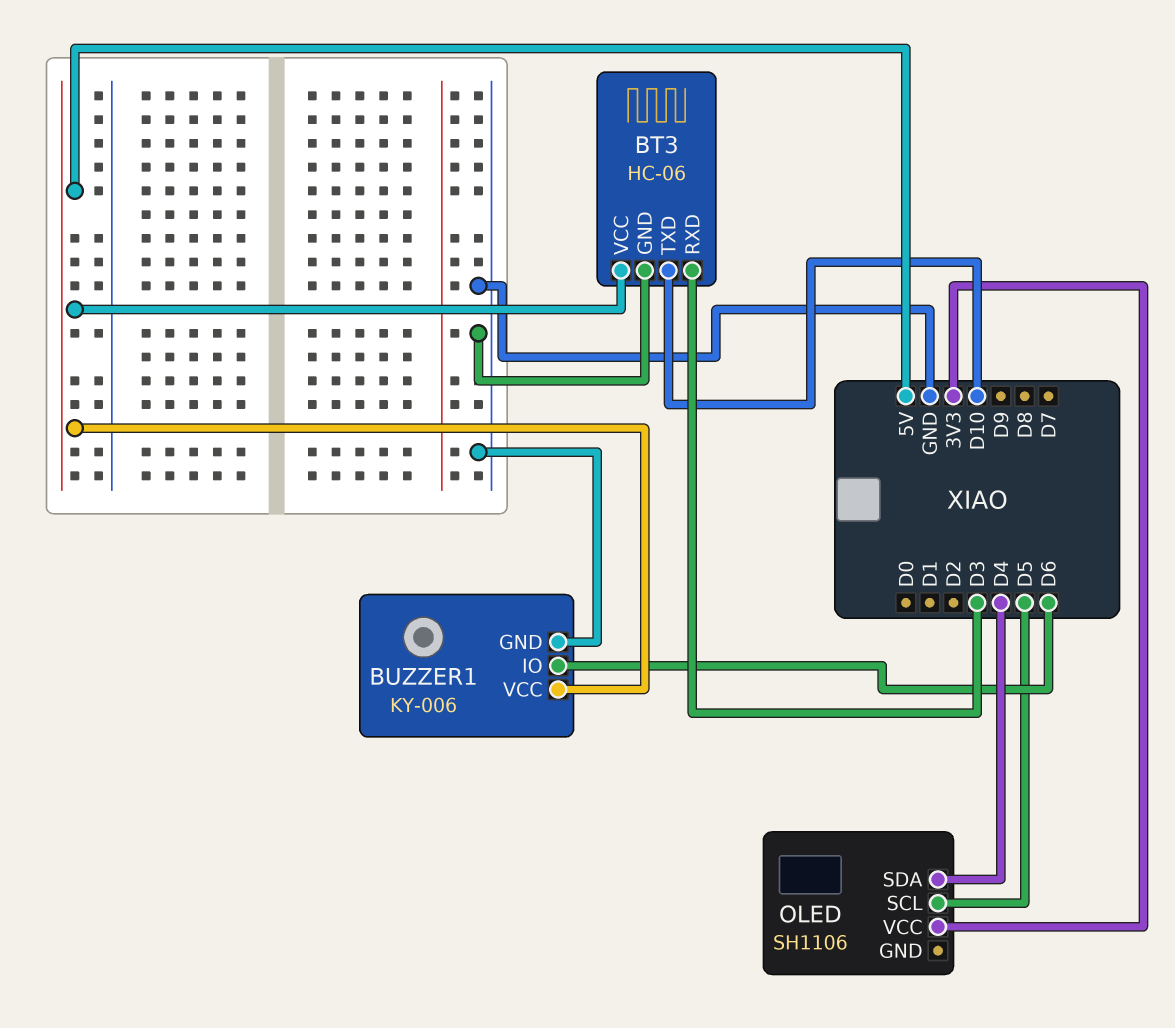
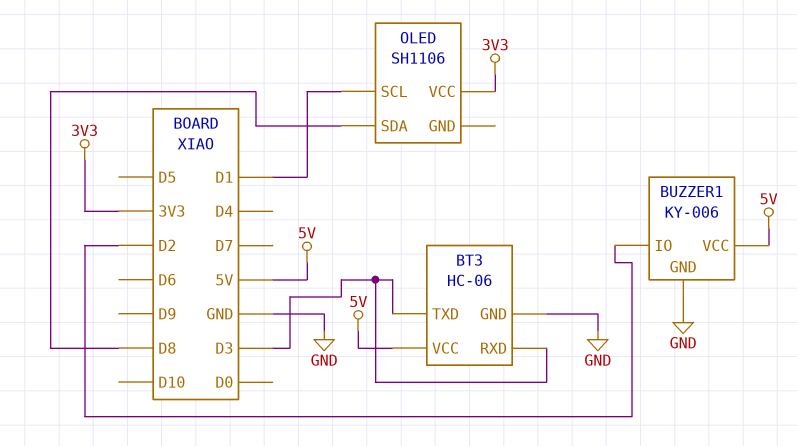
BT3 pin TXD: D10 -> D3
BUZZER1 pin IO: D6 -> D2
OLED pin SCL: D5 -> D1
OLED pin SDA: D4 -> D8

